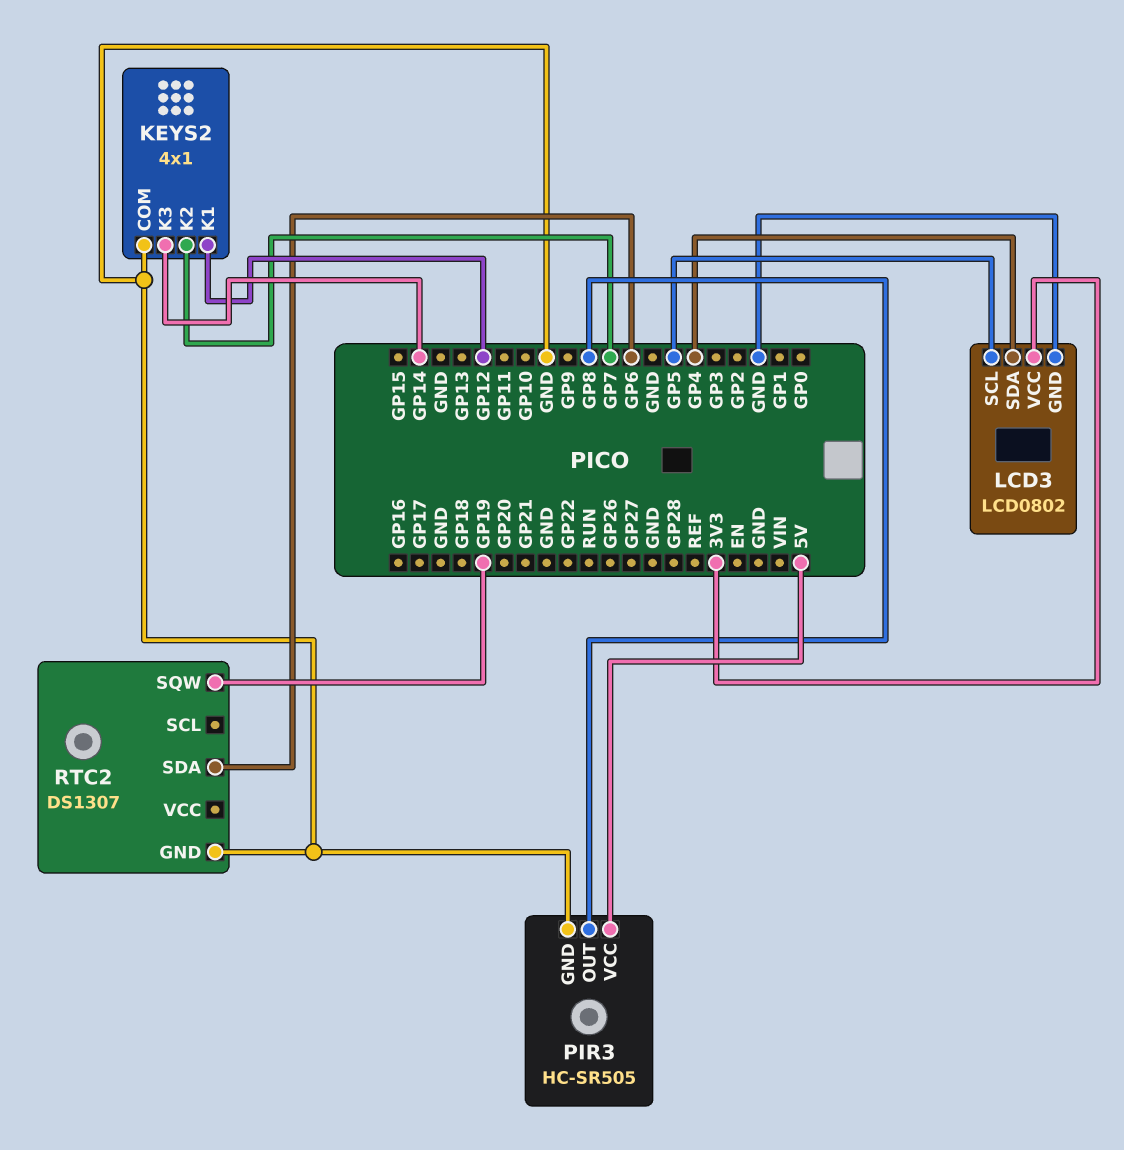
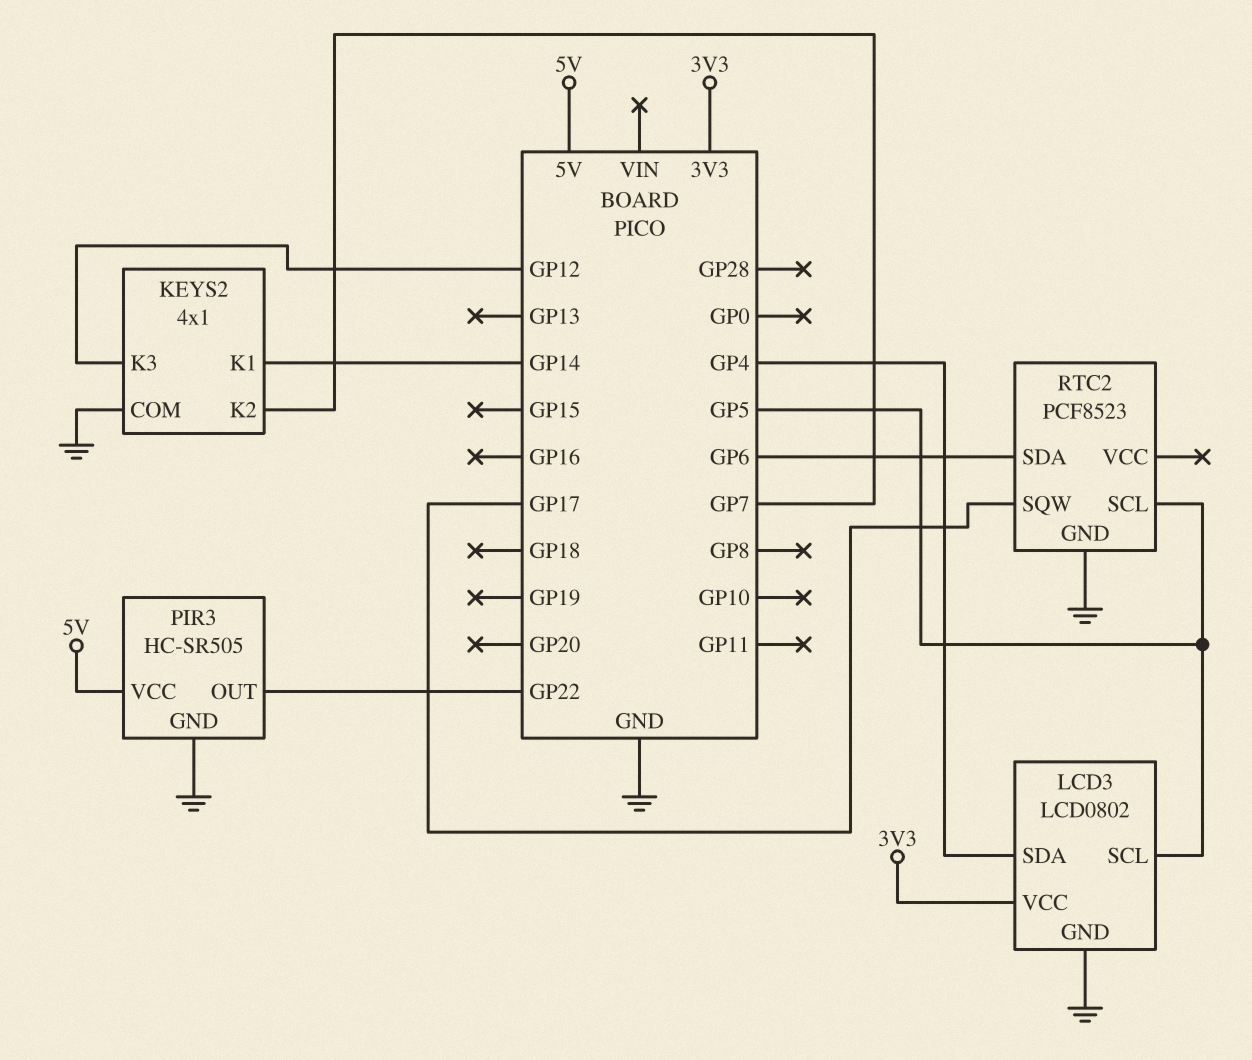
KEYS2 pin K1: GP12 -> GP14
KEYS2 pin K3: GP14 -> GP12
PIR3 pin OUT: GP8 -> GP22
RTC2: DS1307 -> PCF8523
RTC2 pin SCL: none -> GP5
RTC2 pin SQW: GP19 -> GP17

